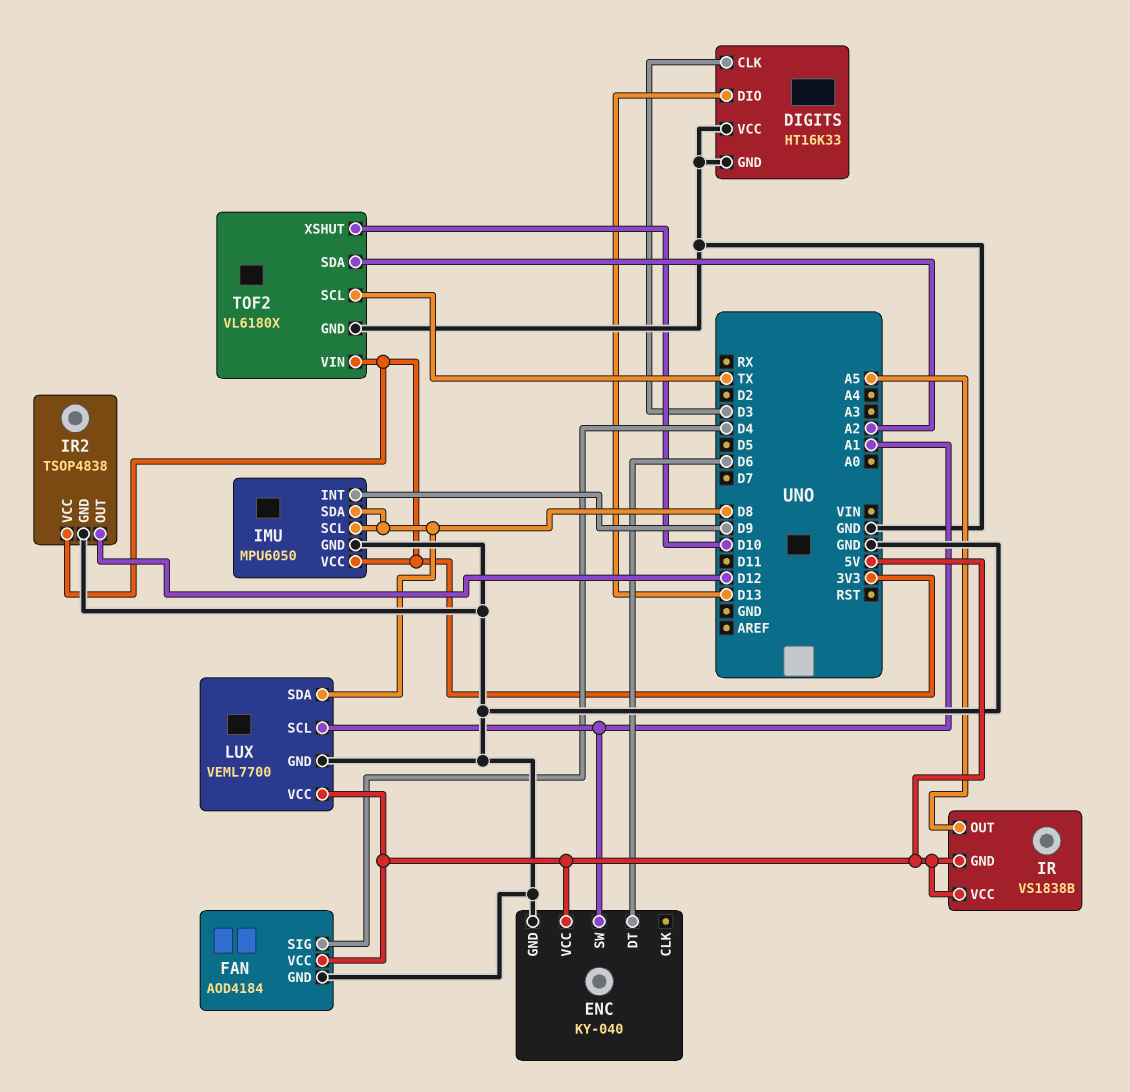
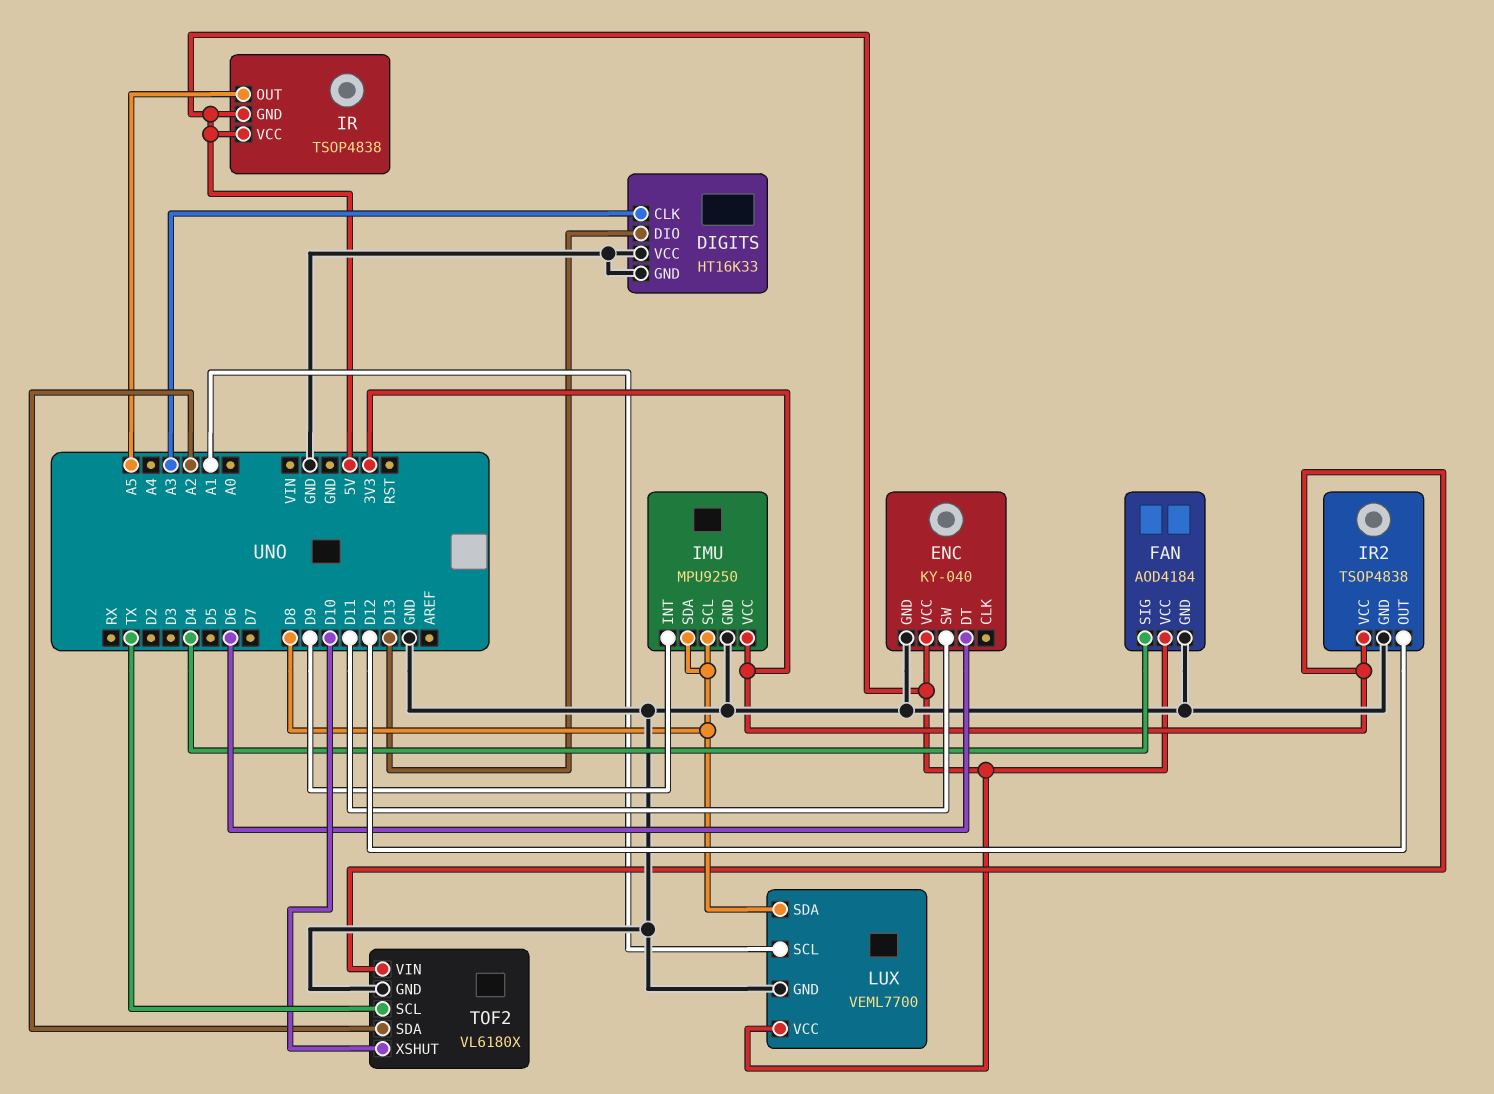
DIGITS pin CLK: D3 -> A3
ENC pin SW: A1 -> D11
IMU: MPU6050 -> MPU9250
IR: VS1838B -> TSOP4838

